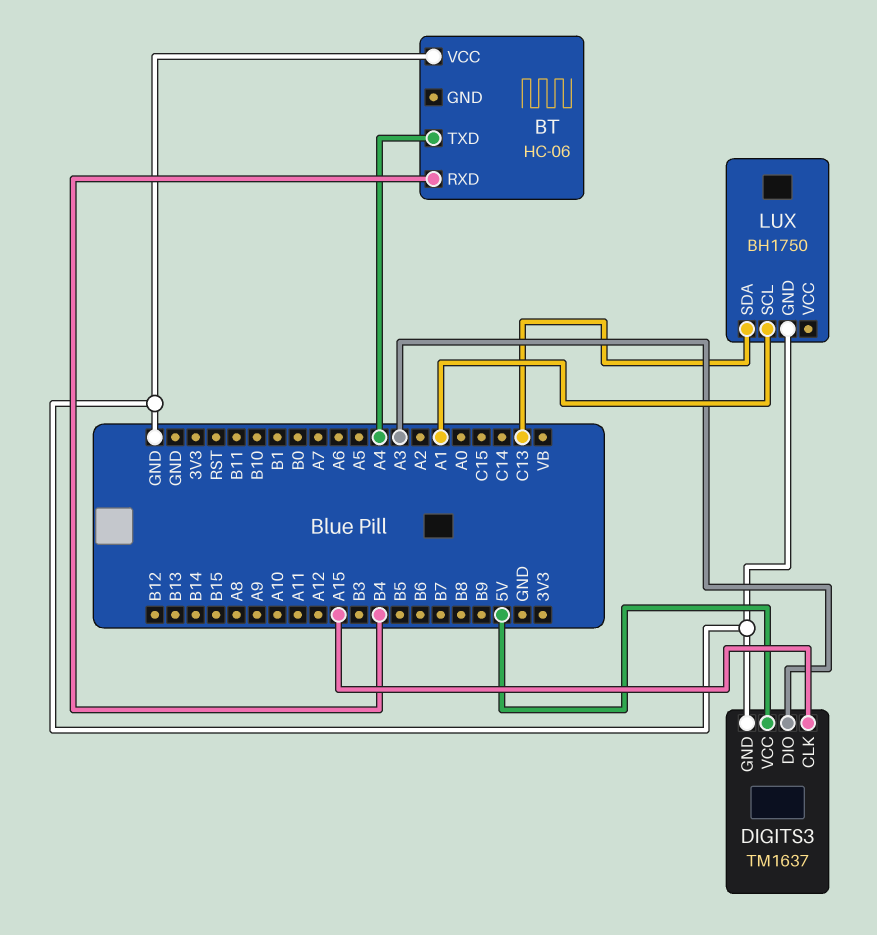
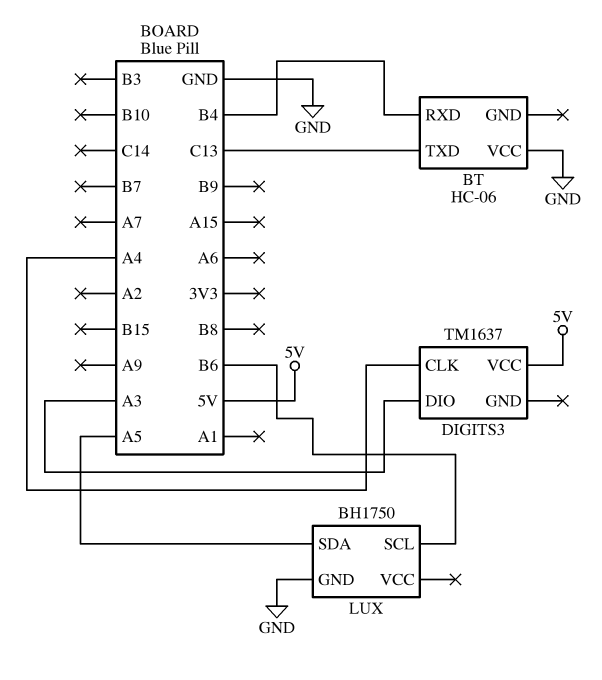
BT pin TXD: A4 -> C13
DIGITS3 pin CLK: A15 -> A4
DIGITS3 pin GND: GND -> none
LUX pin SCL: A1 -> B6
LUX pin SDA: C13 -> A5

